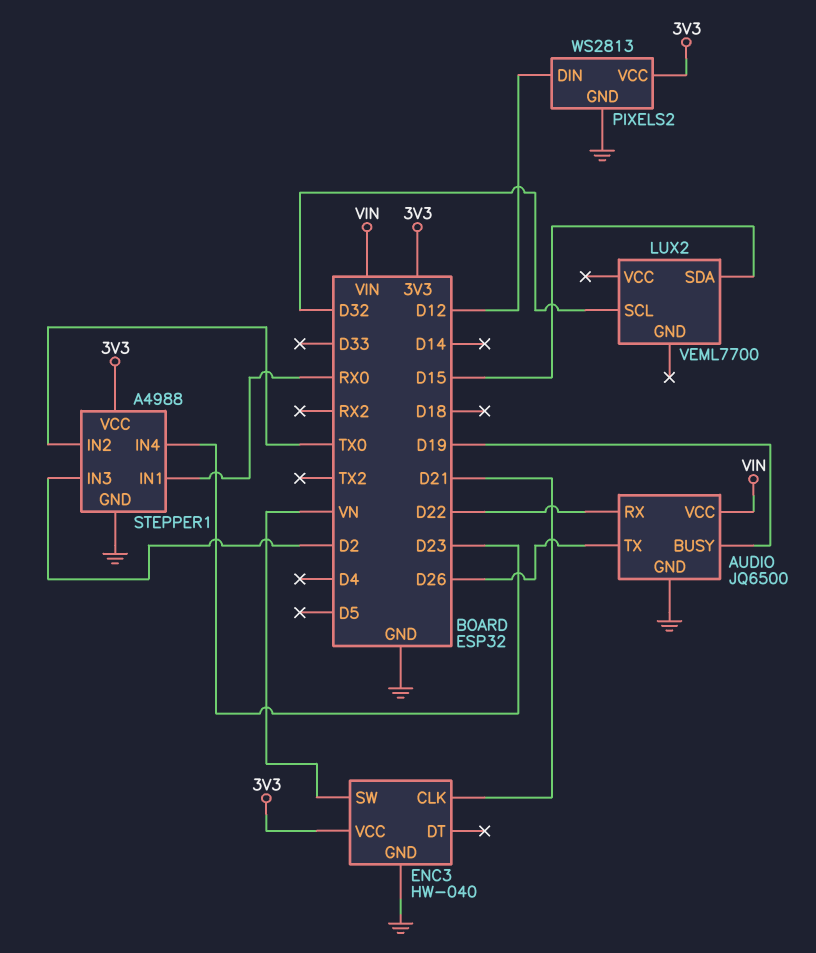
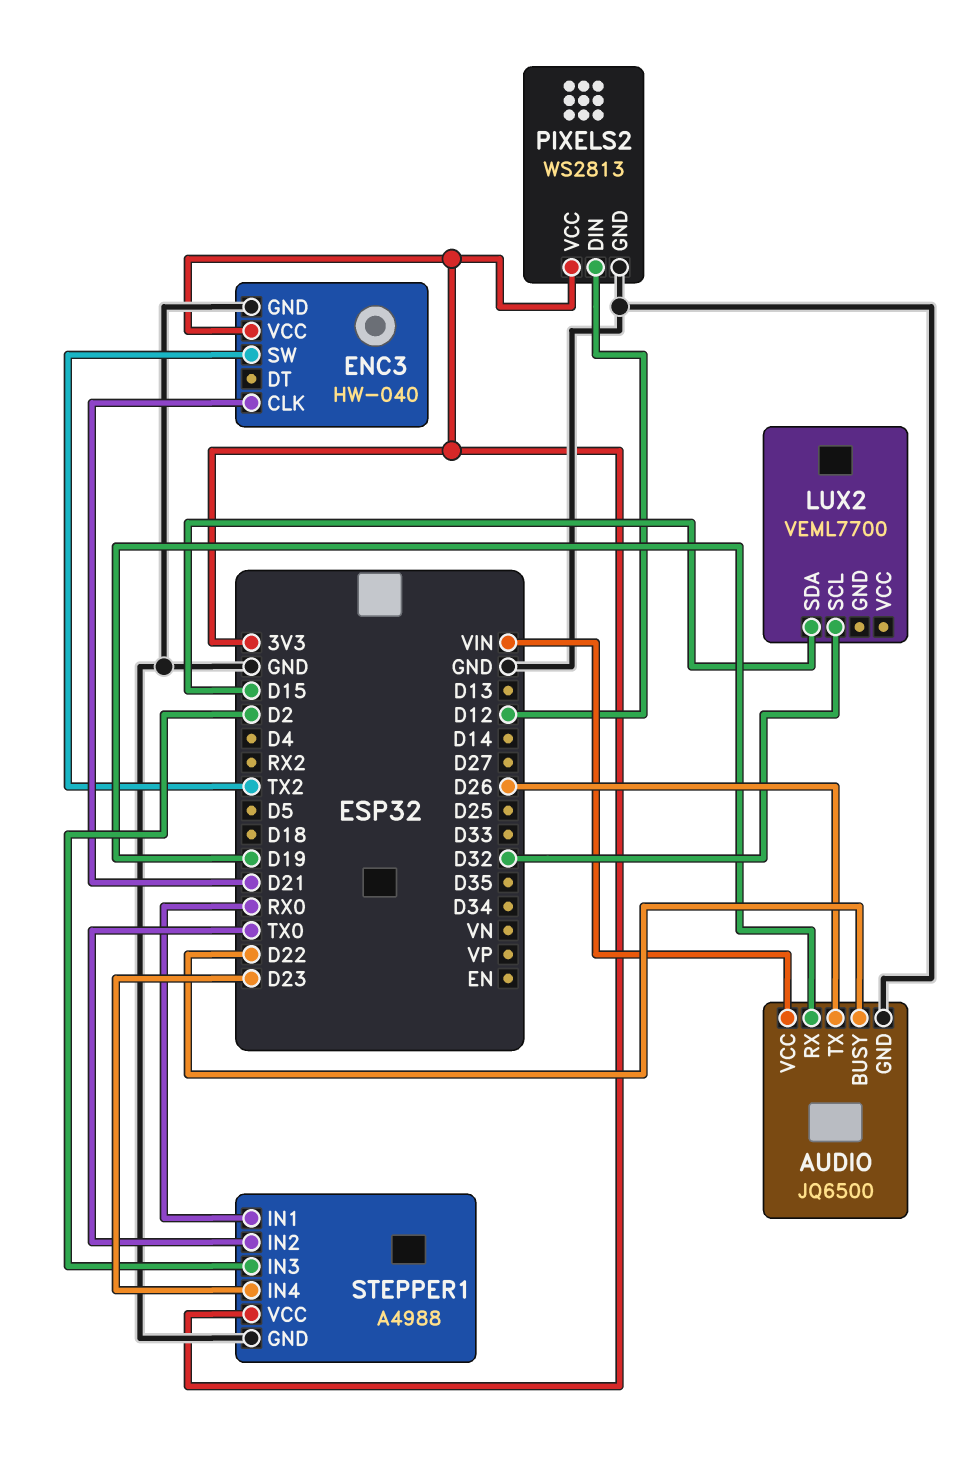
AUDIO pin BUSY: D19 -> D22
AUDIO pin RX: D22 -> D19
ENC3 pin SW: VN -> TX2

